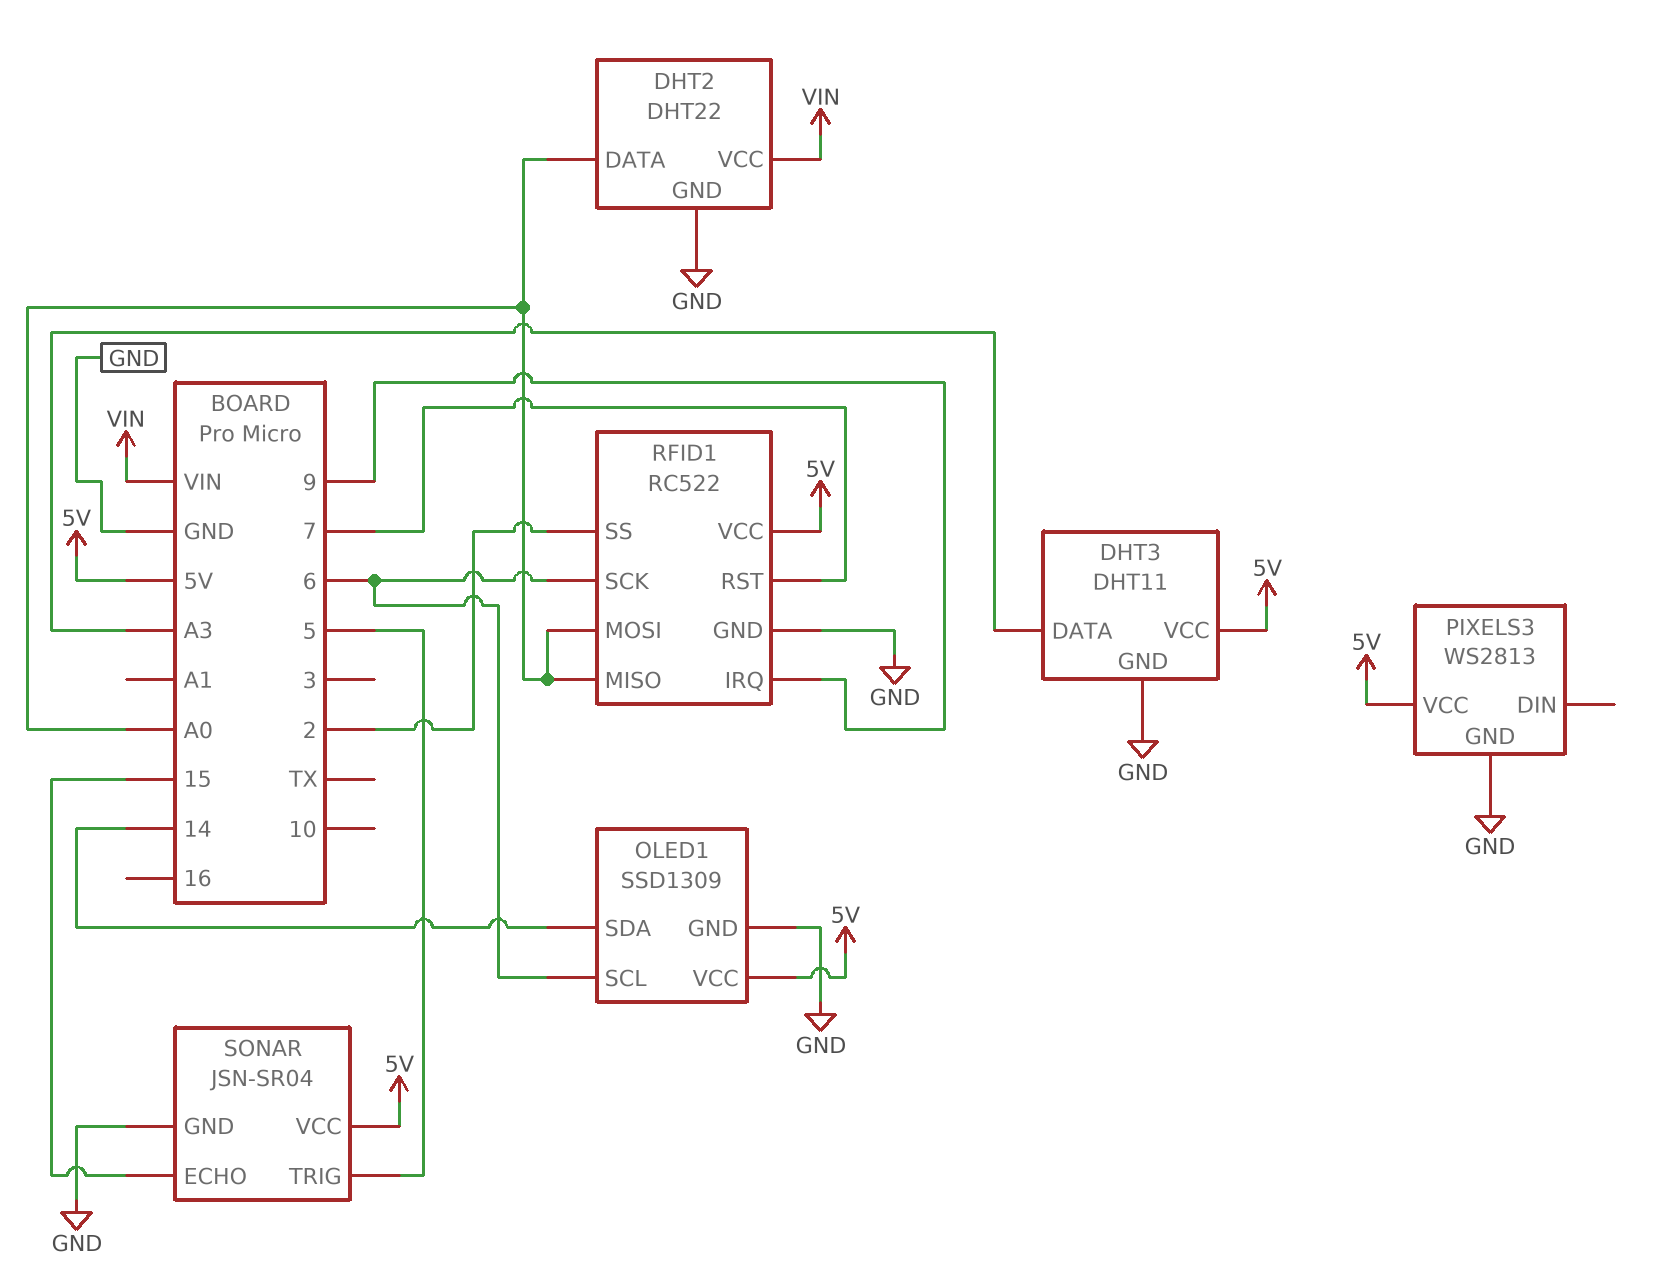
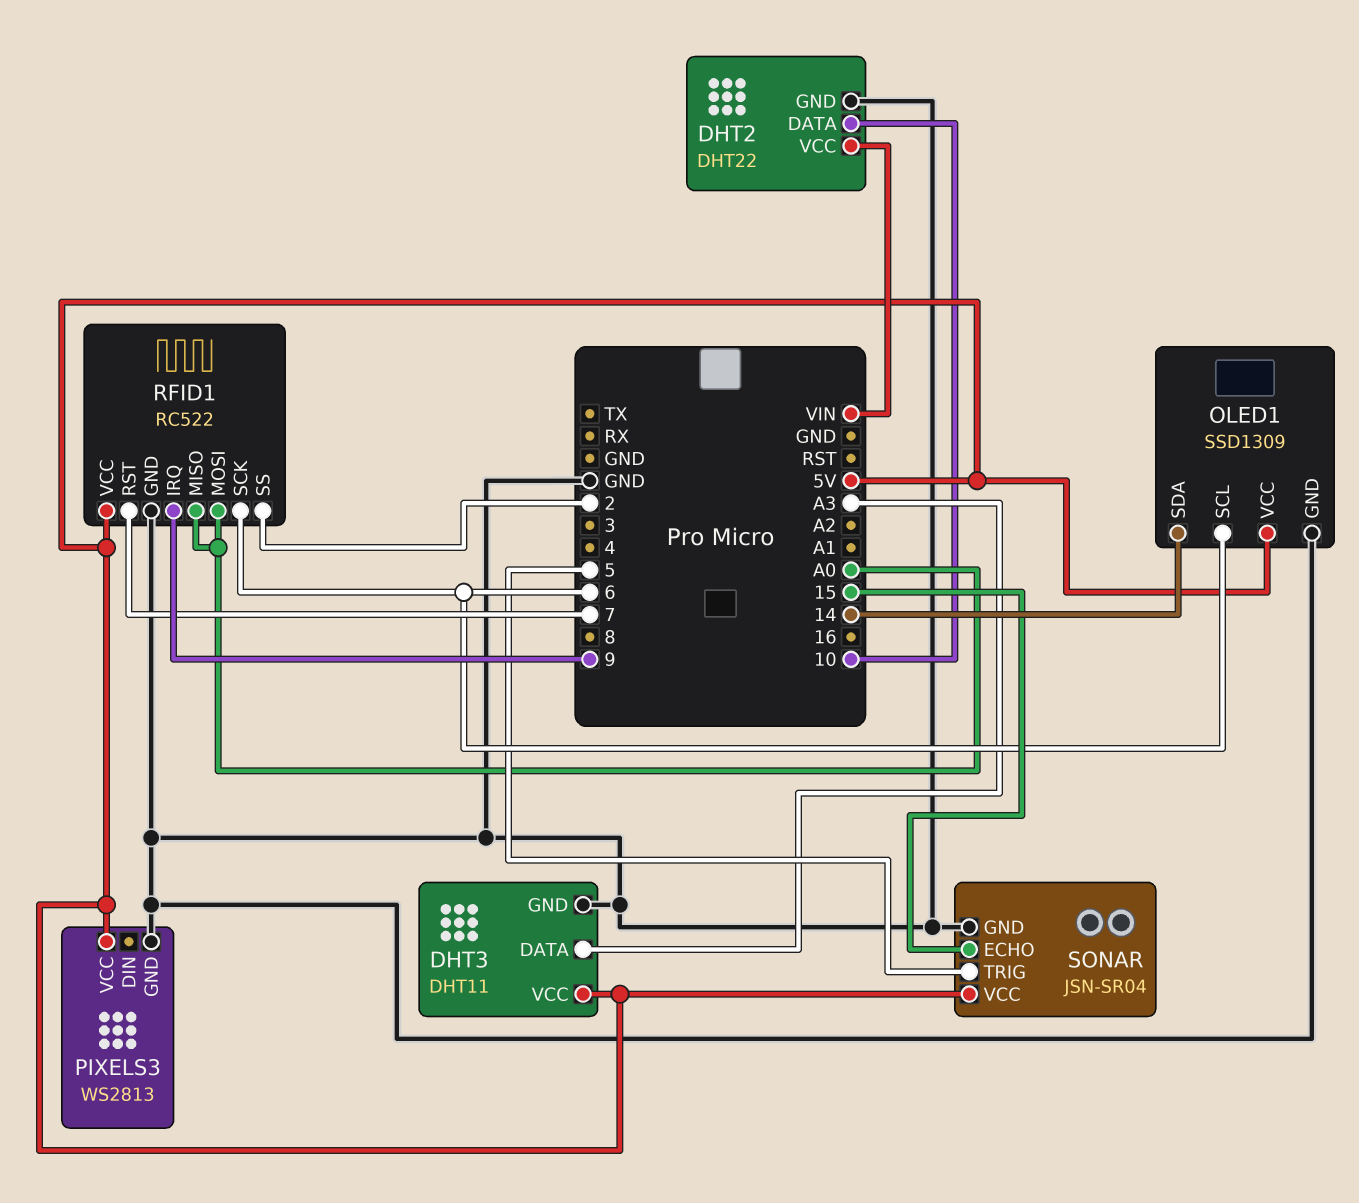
DHT2 pin DATA: A0 -> 10

